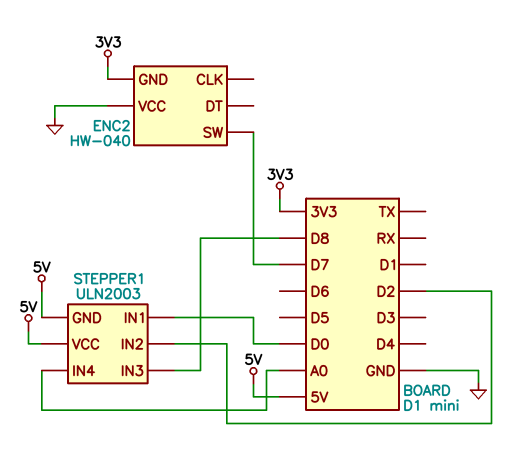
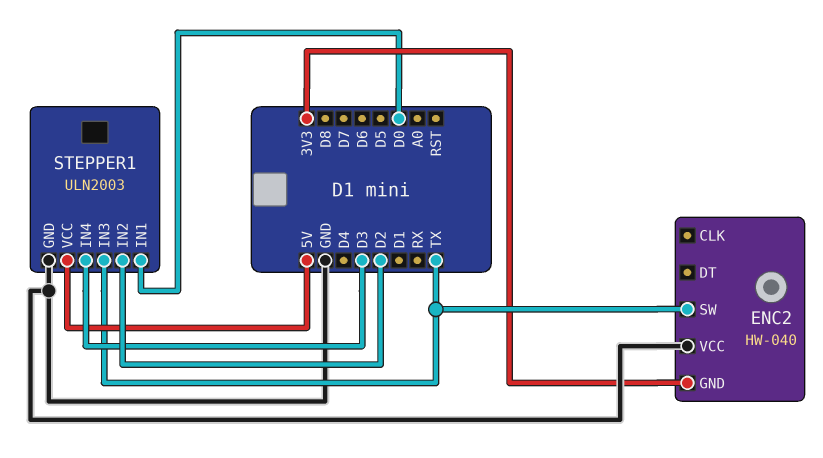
ENC2 pin SW: D7 -> TX
STEPPER1 pin GND: 5V -> GND
STEPPER1 pin IN3: D8 -> TX
STEPPER1 pin IN4: A0 -> D3

